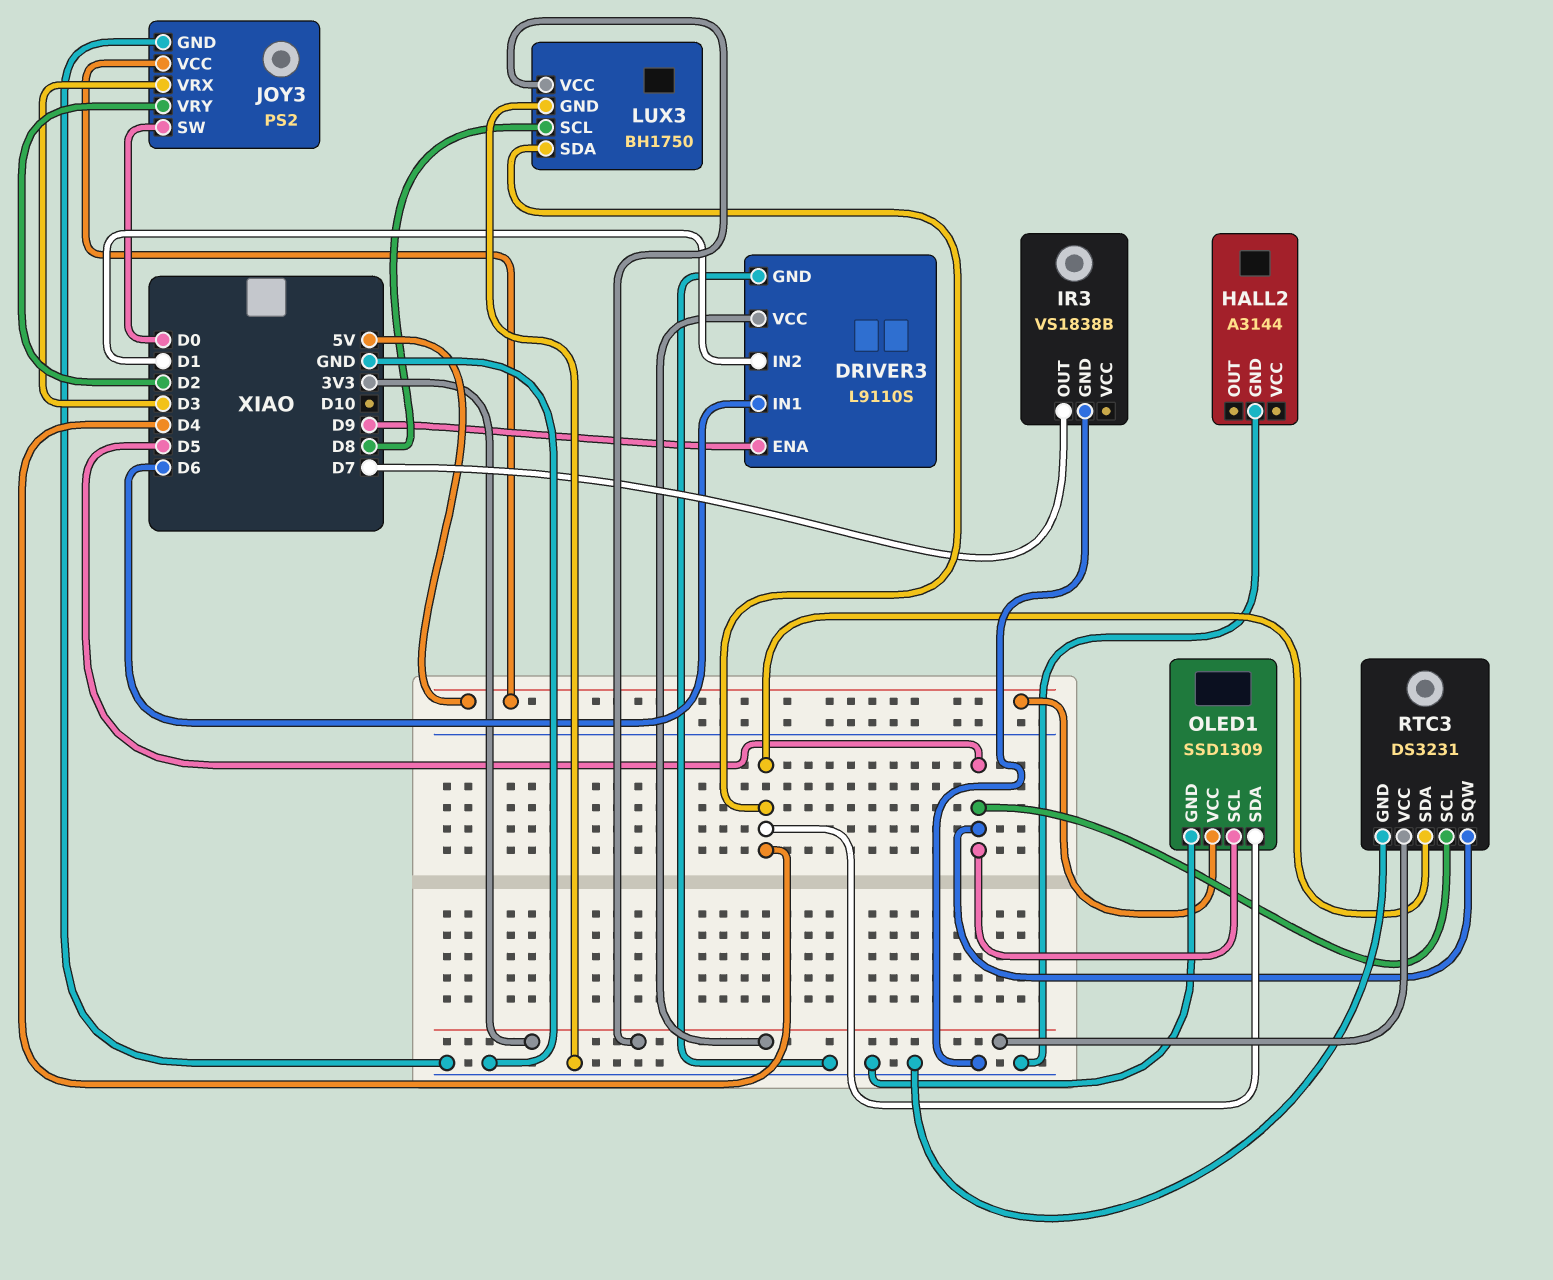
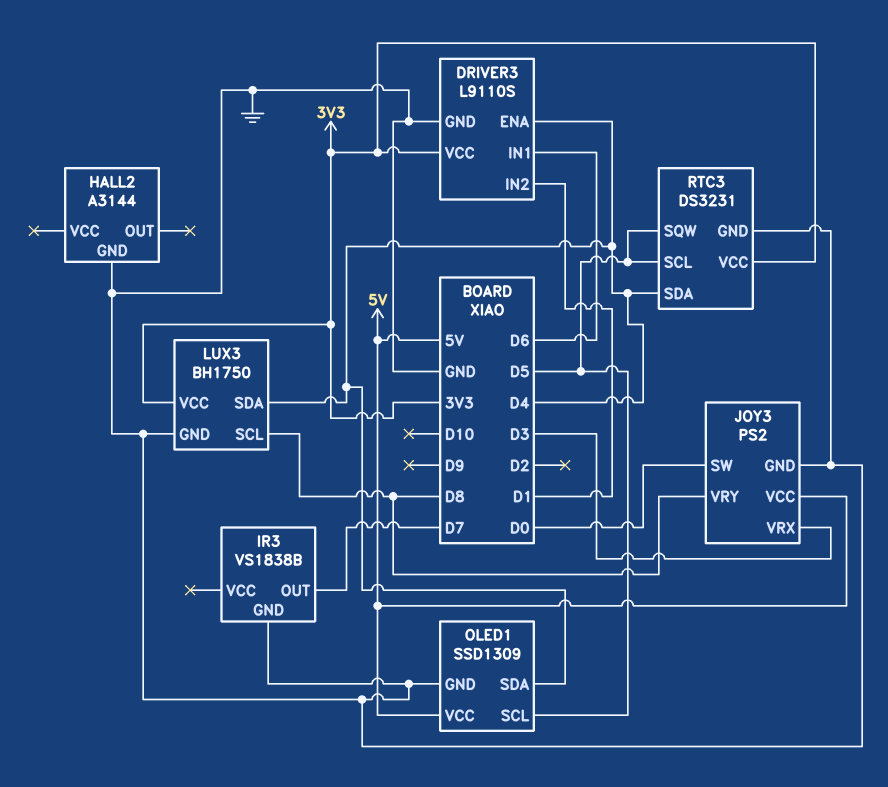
DRIVER3 pin ENA: D9 -> D4
JOY3 pin VRY: D2 -> D8

